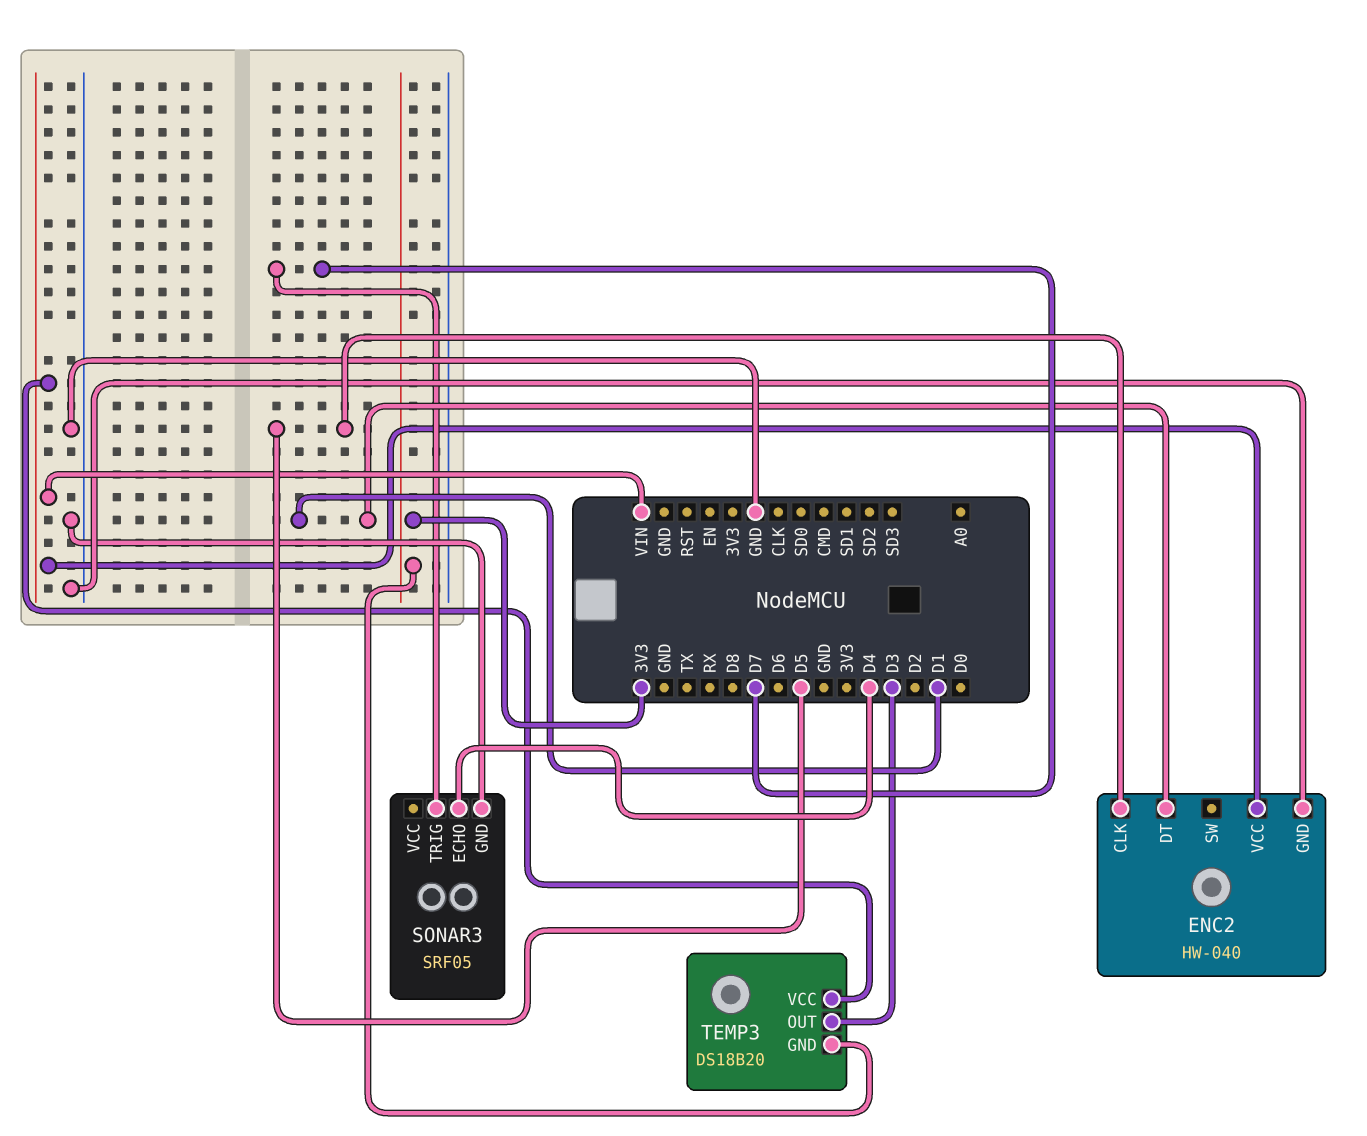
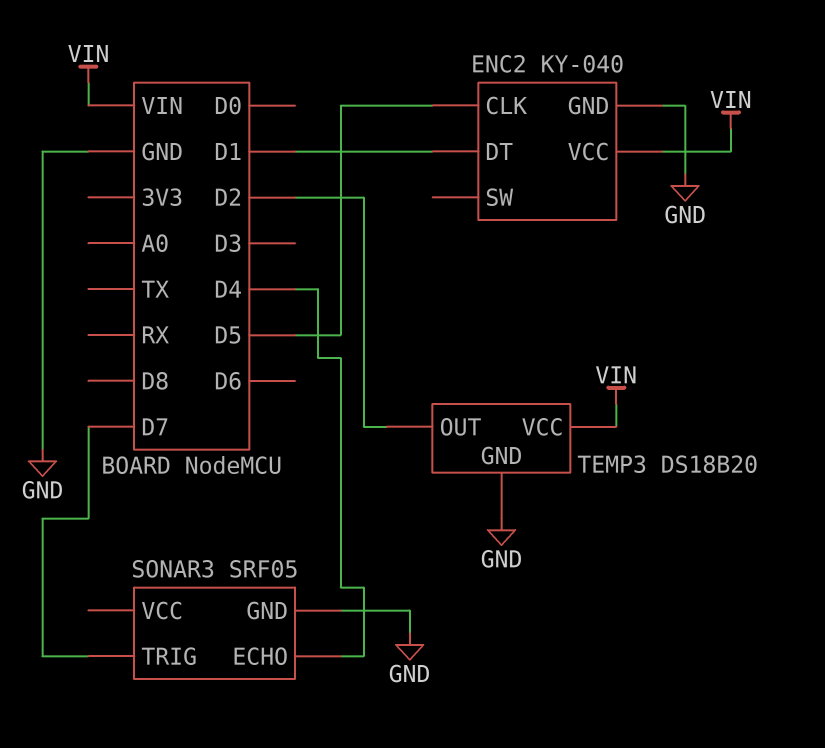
ENC2: HW-040 -> KY-040
TEMP3 pin GND: 3V3 -> GND
TEMP3 pin OUT: D3 -> D2

